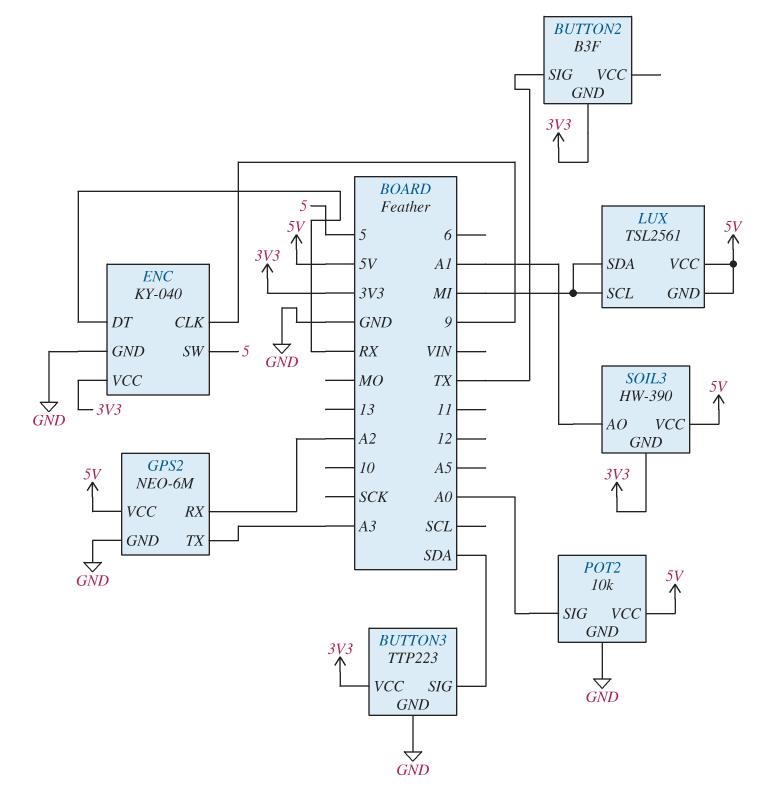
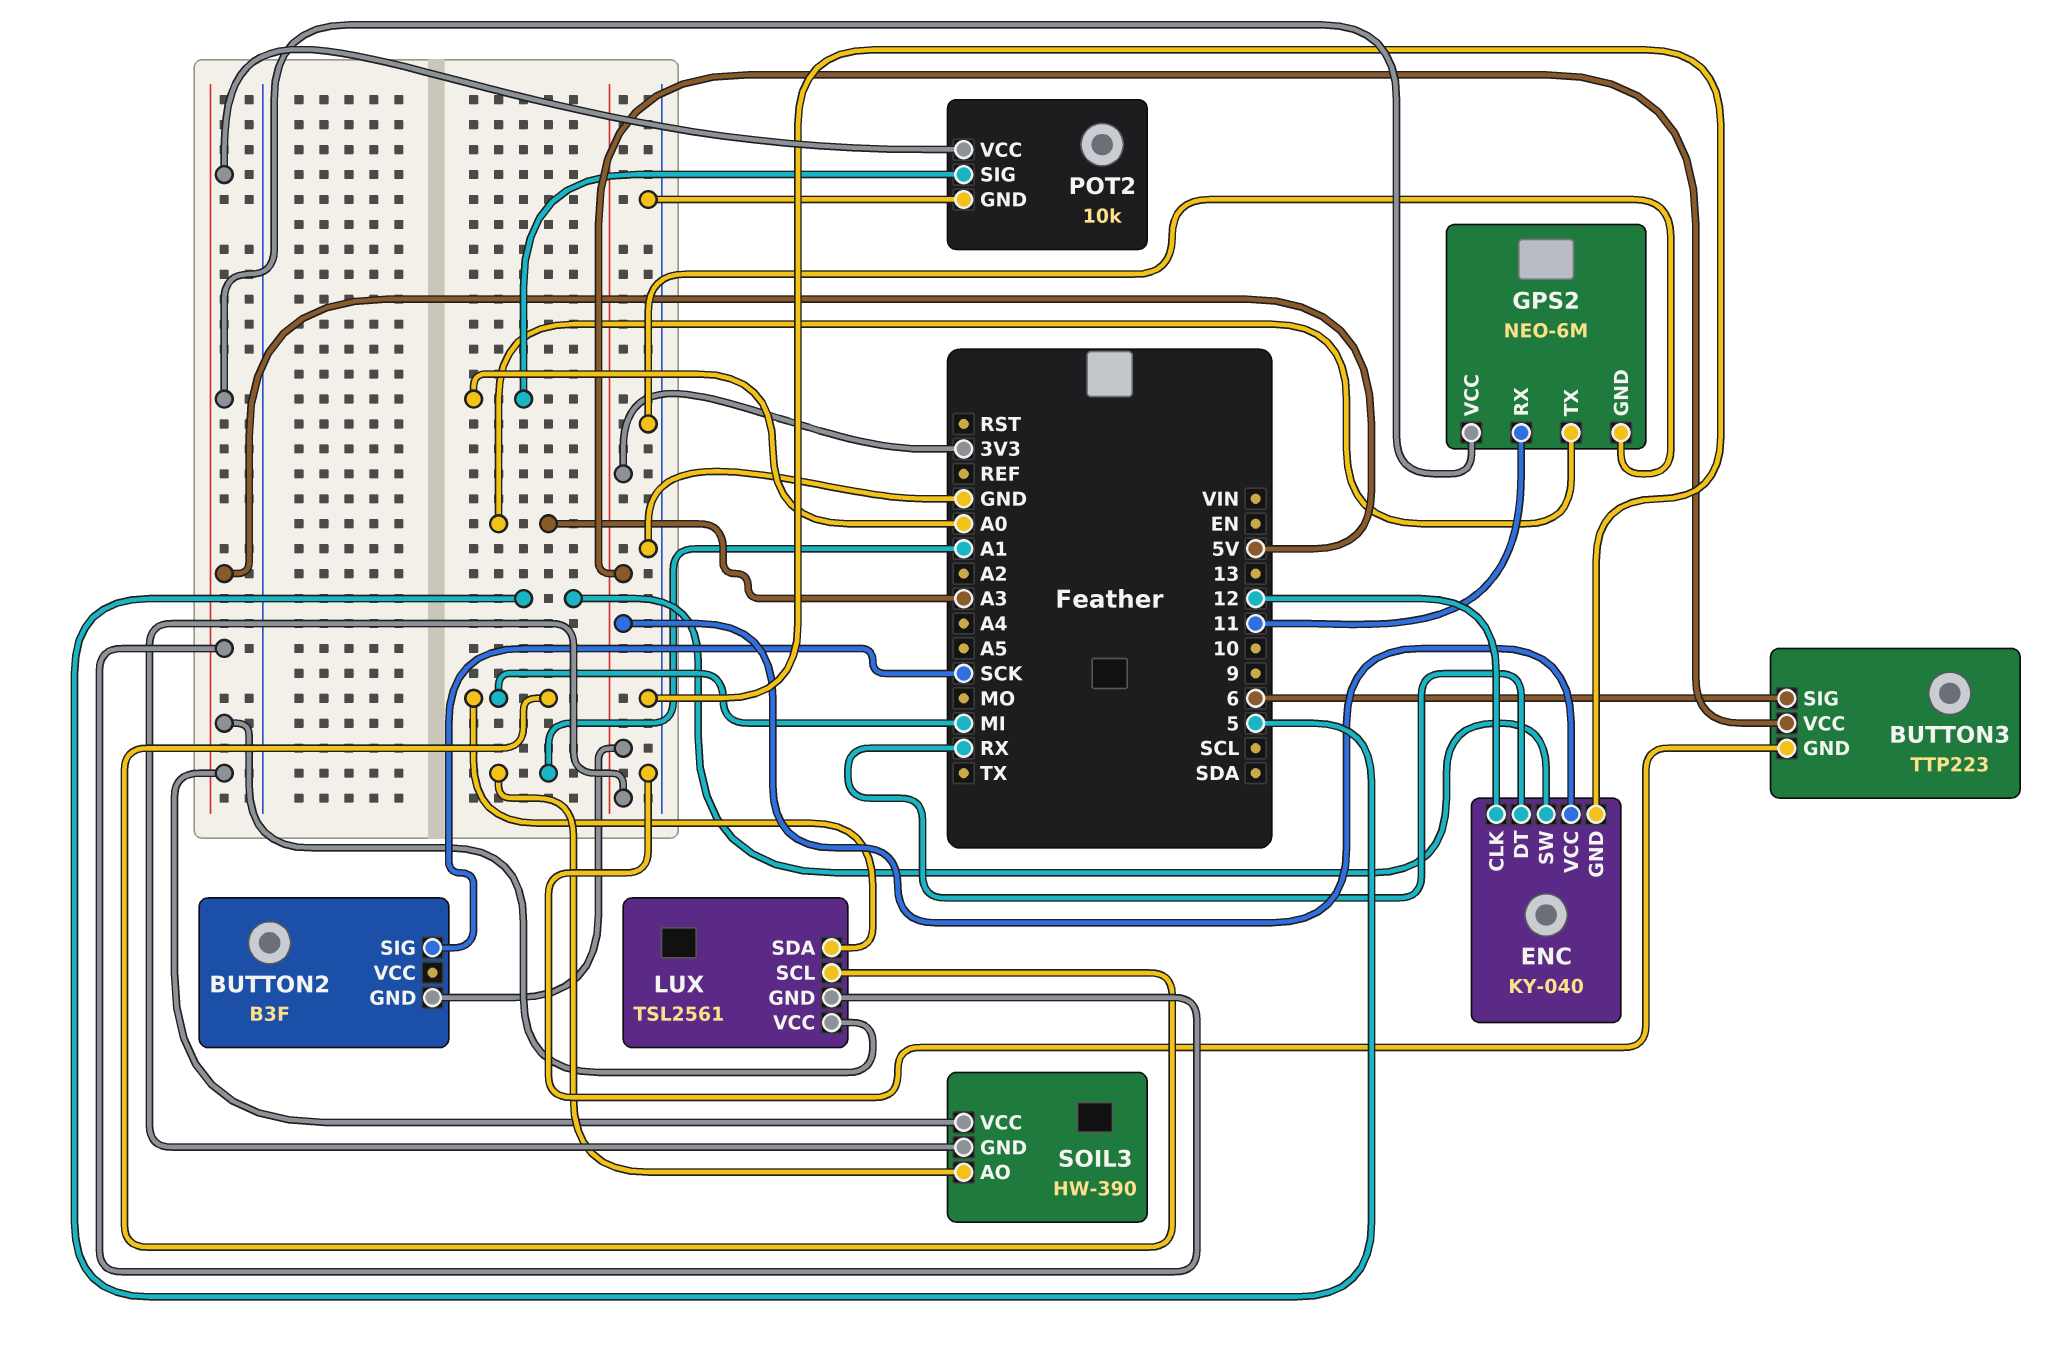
BUTTON2 pin SIG: TX -> SCK
BUTTON3 pin SIG: SDA -> 6
ENC pin CLK: 9 -> 12
GPS2 pin RX: A2 -> 11

